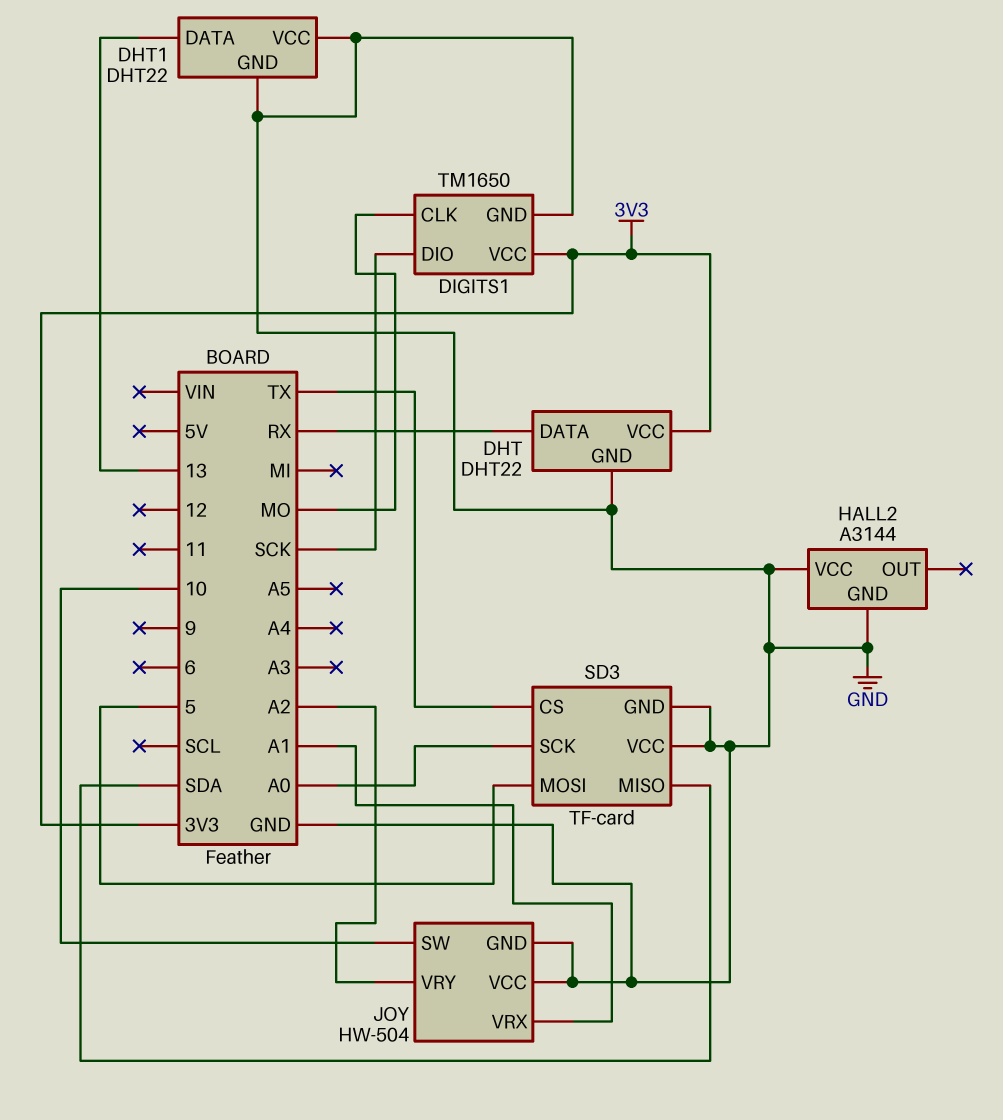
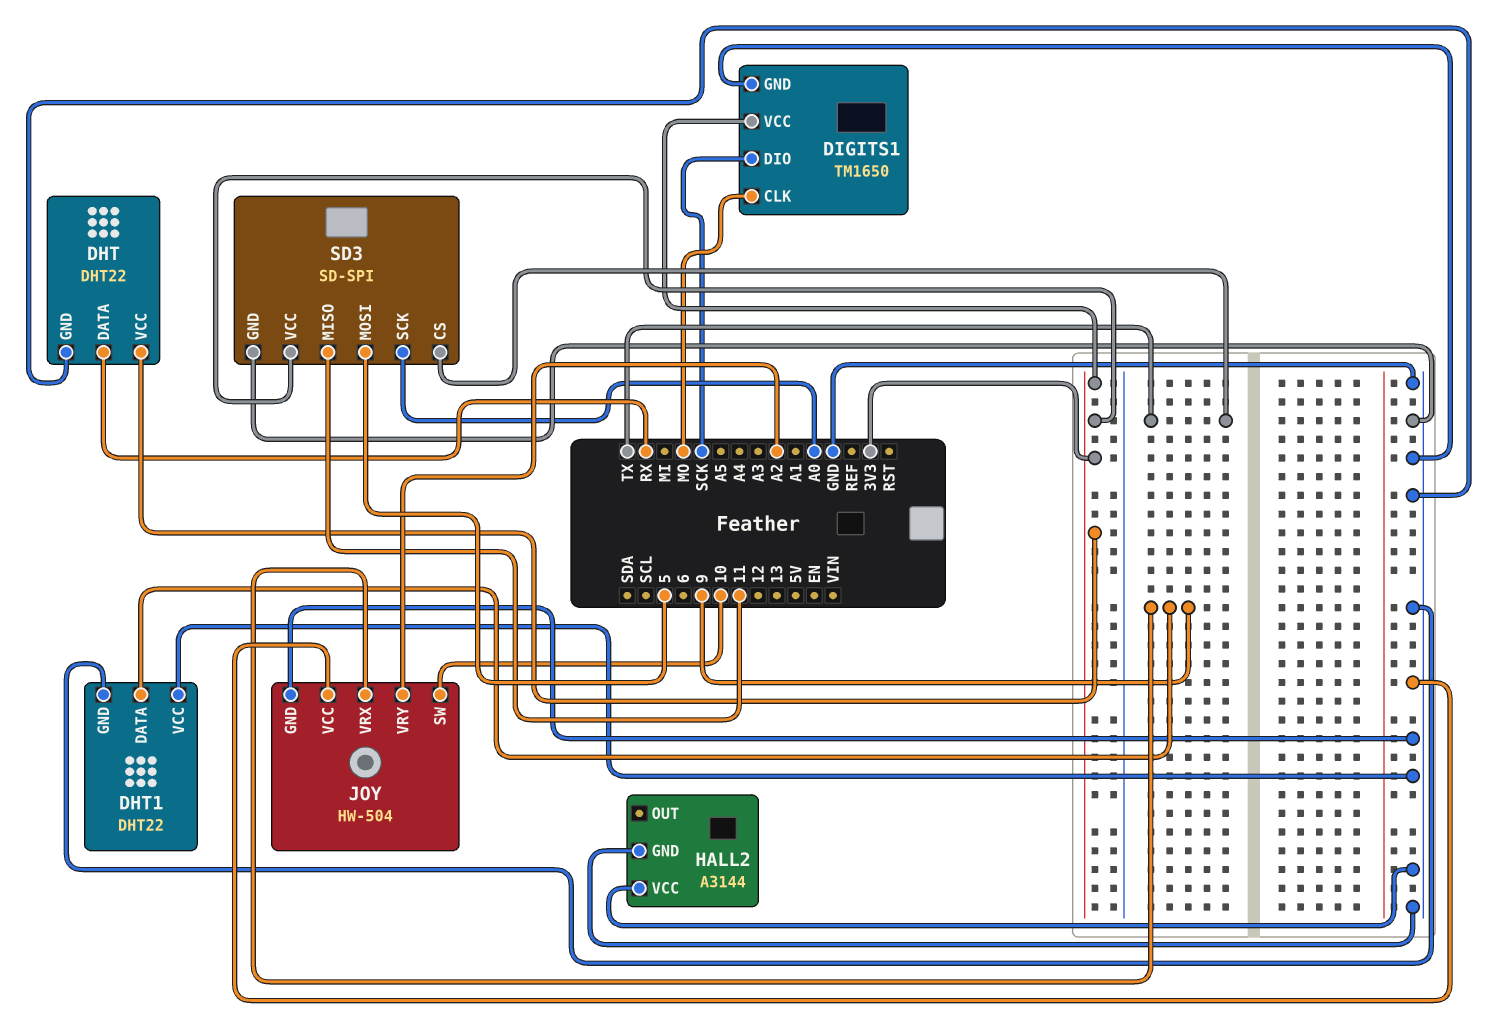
DHT1 pin DATA: 13 -> 9
JOY pin VRX: A1 -> 9
SD3: TF-card -> SD-SPI
SD3 pin MISO: SDA -> 11
SD3 pin VCC: GND -> 3V3

